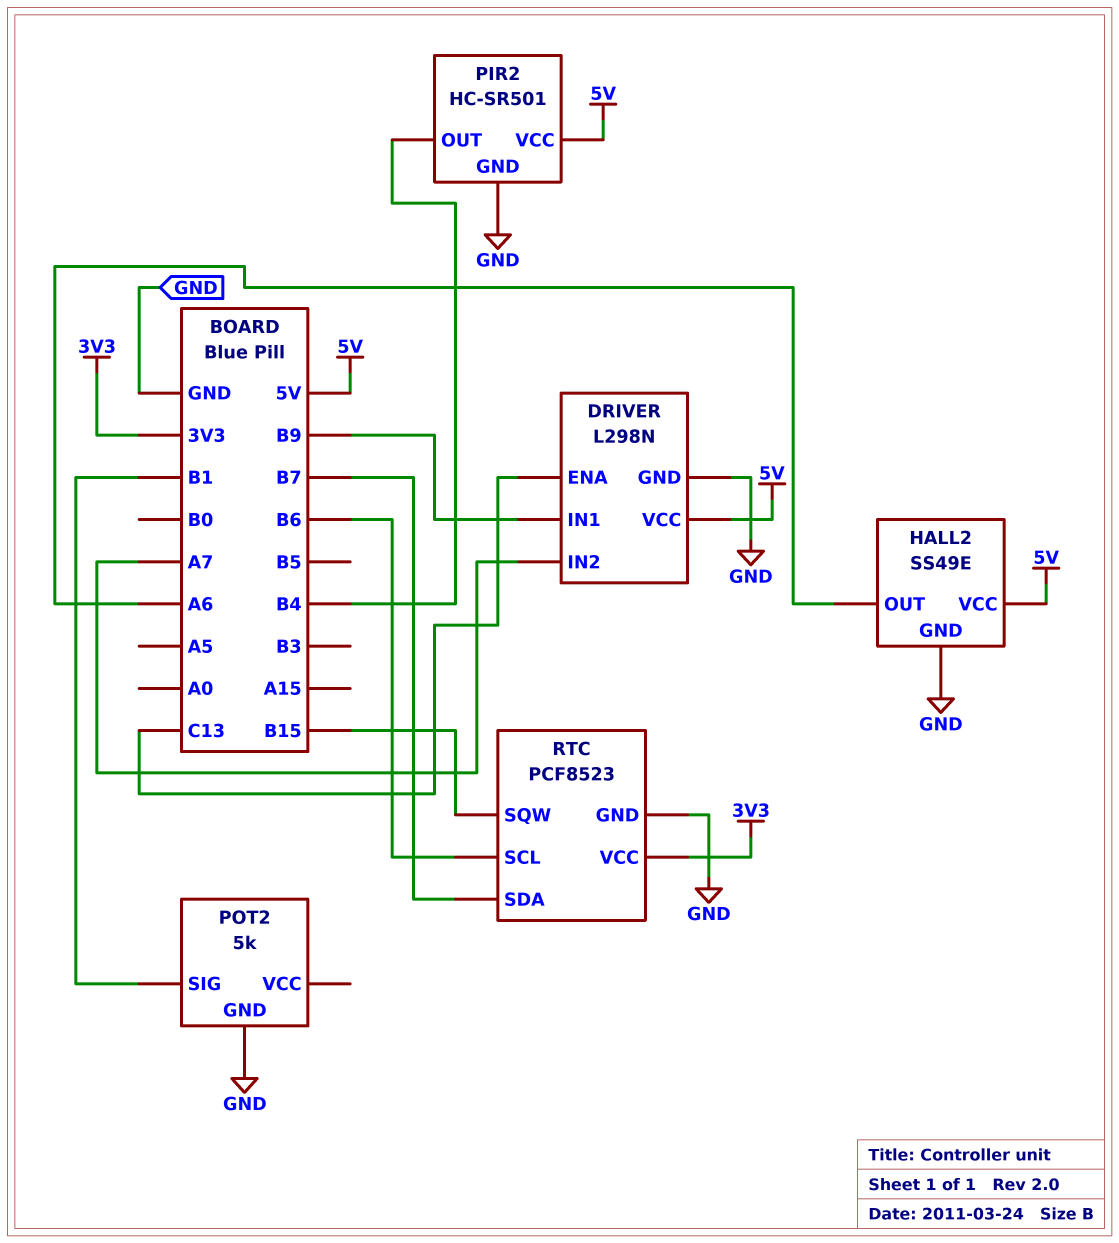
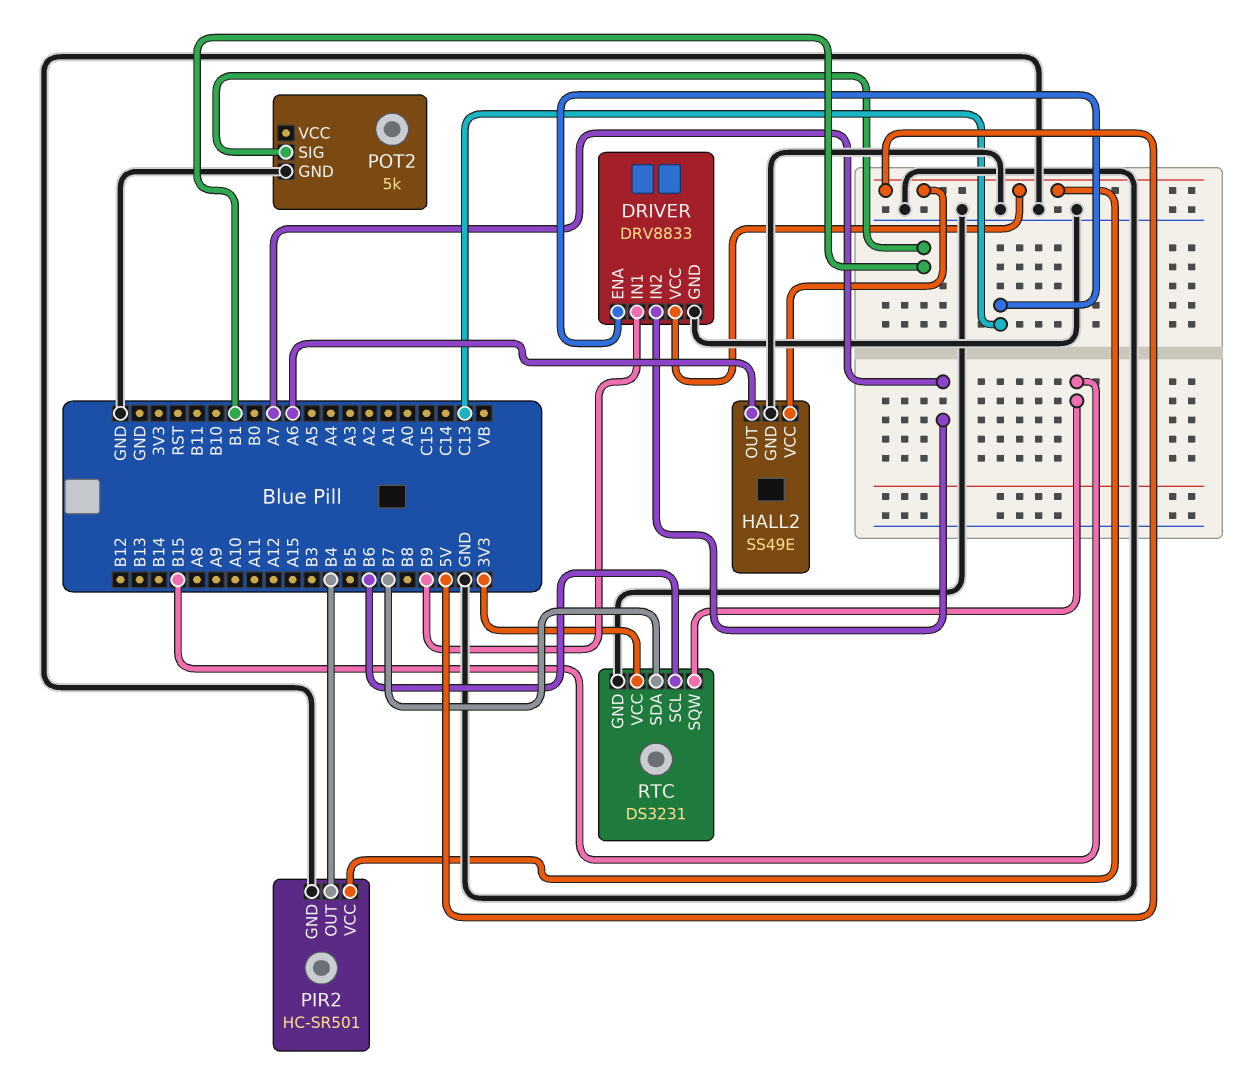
DRIVER: L298N -> DRV8833
RTC: PCF8523 -> DS3231

